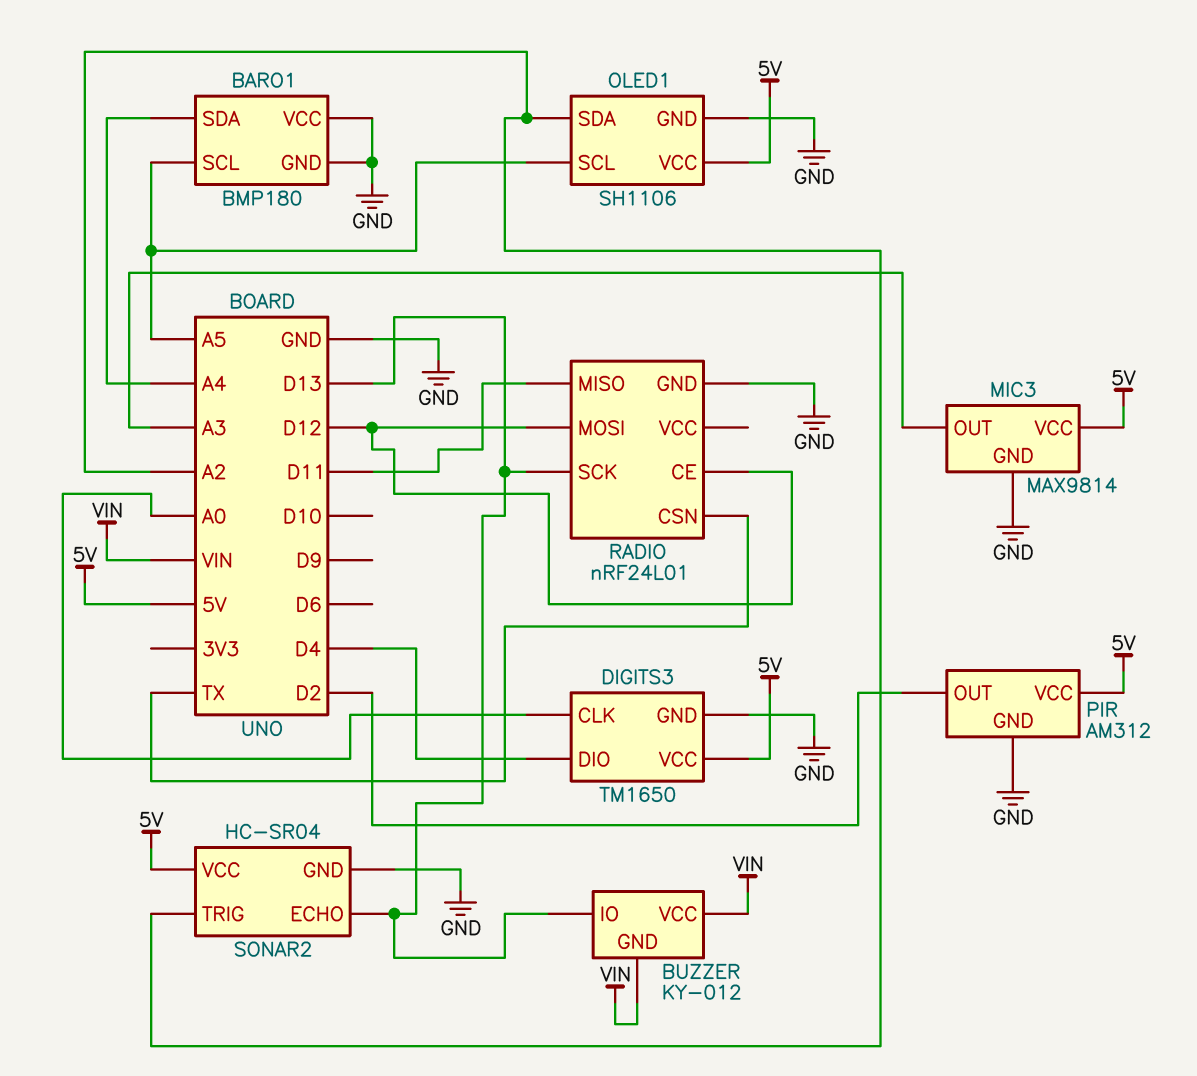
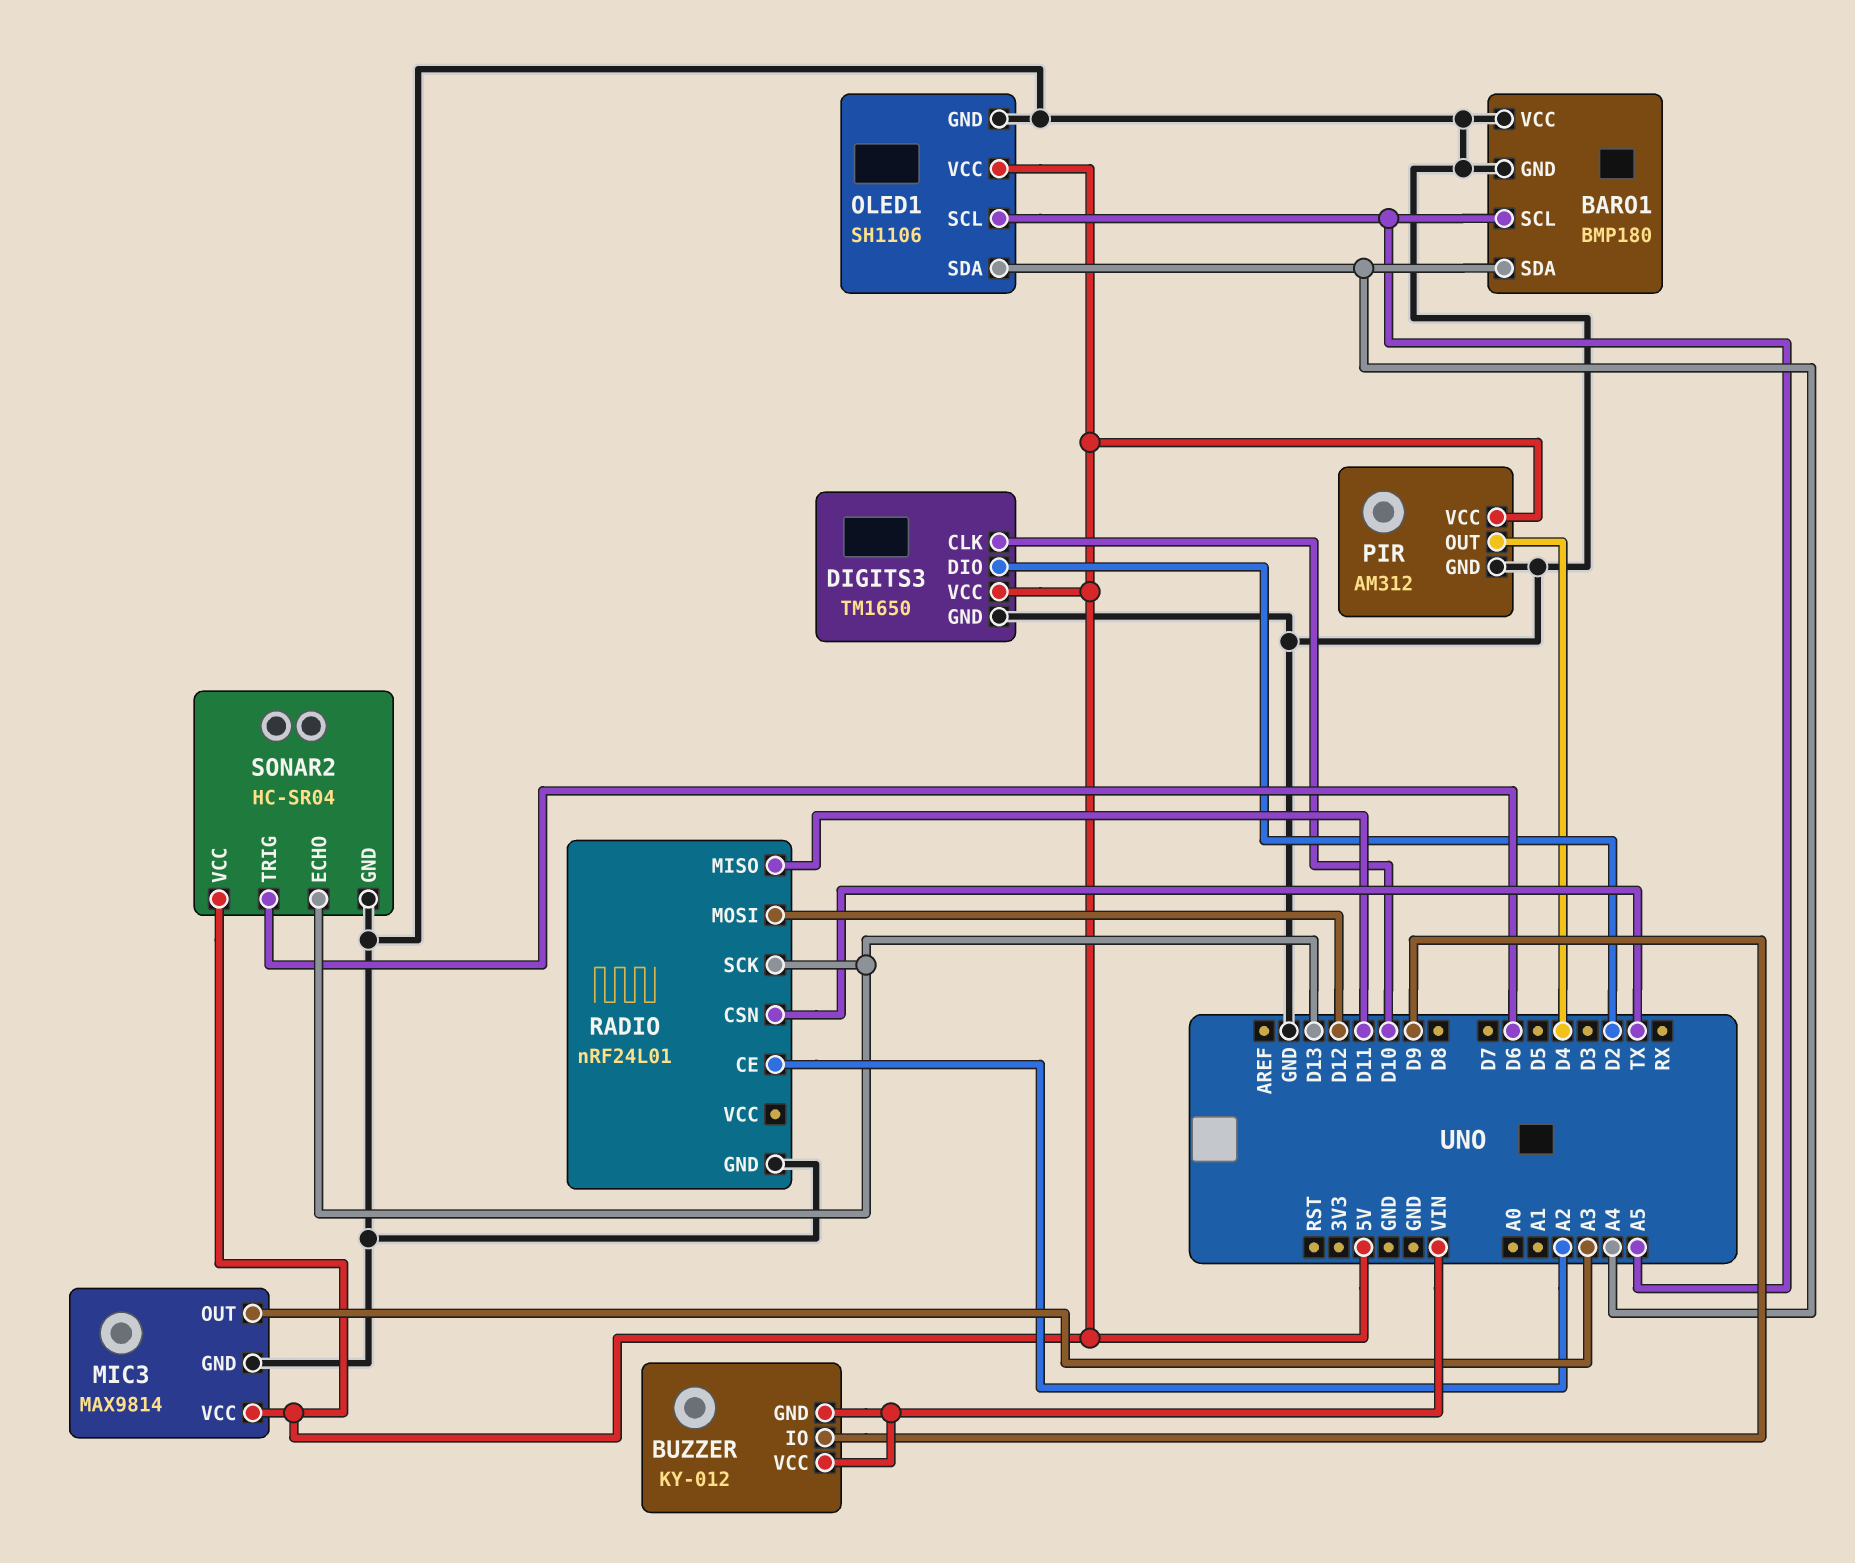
BUZZER pin IO: D13 -> D9
DIGITS3 pin CLK: A0 -> D10
DIGITS3 pin DIO: D4 -> D2
OLED1 pin SDA: A2 -> A4
PIR pin OUT: D2 -> D4
RADIO pin CE: D12 -> A2
SONAR2 pin TRIG: A2 -> D6

